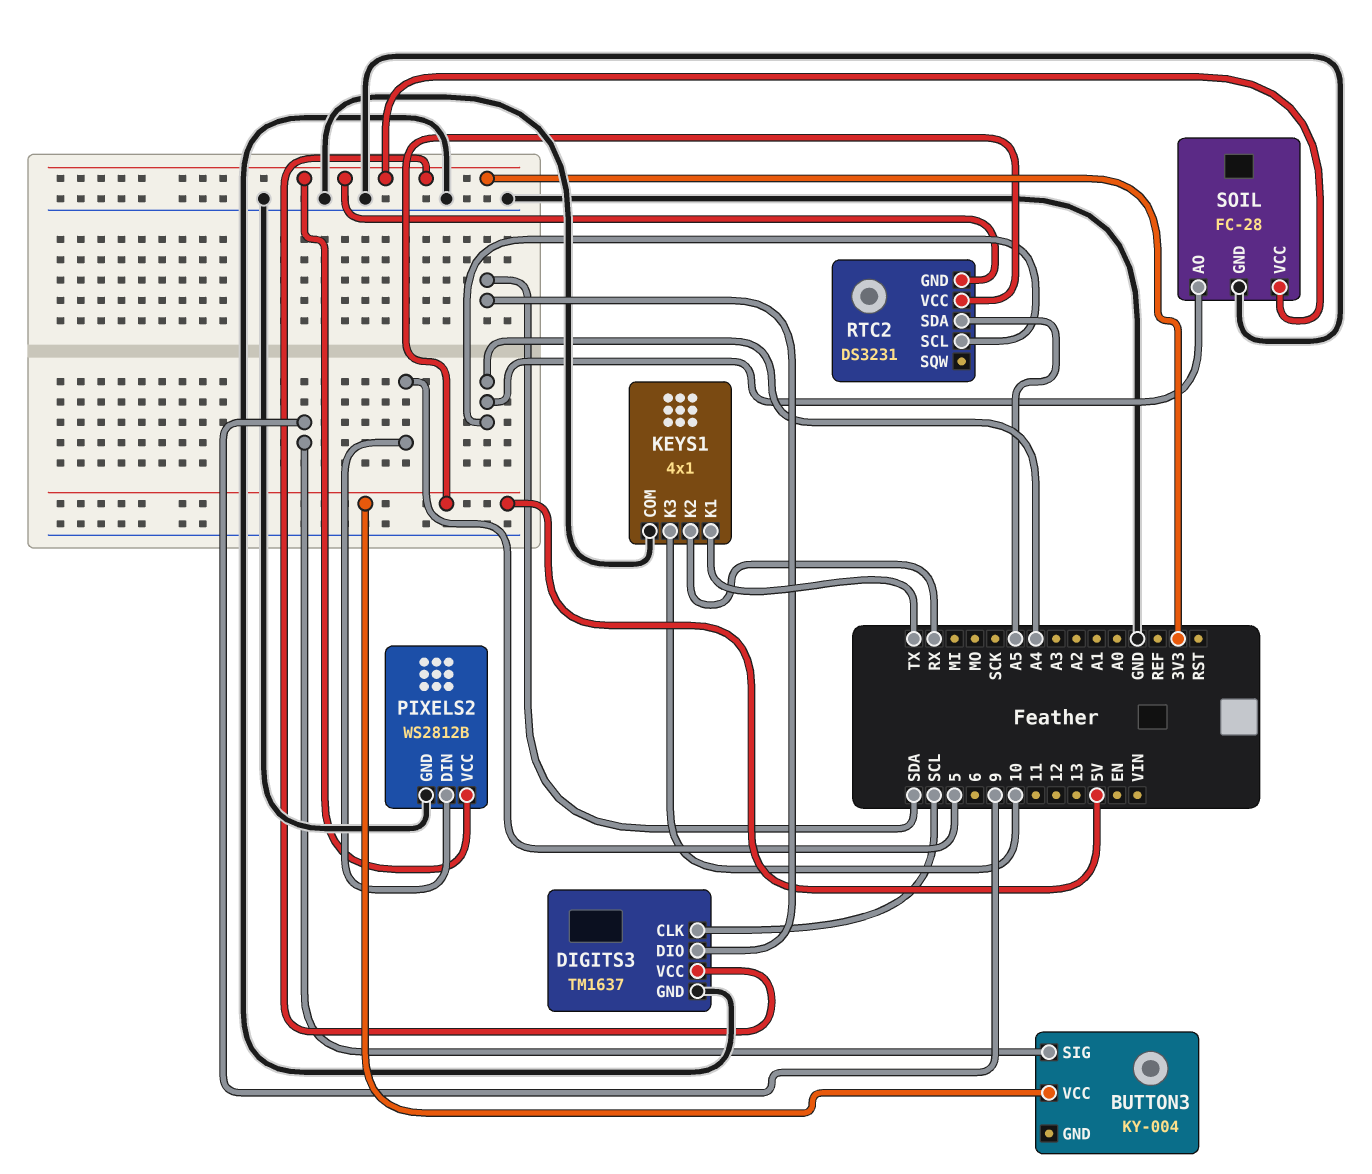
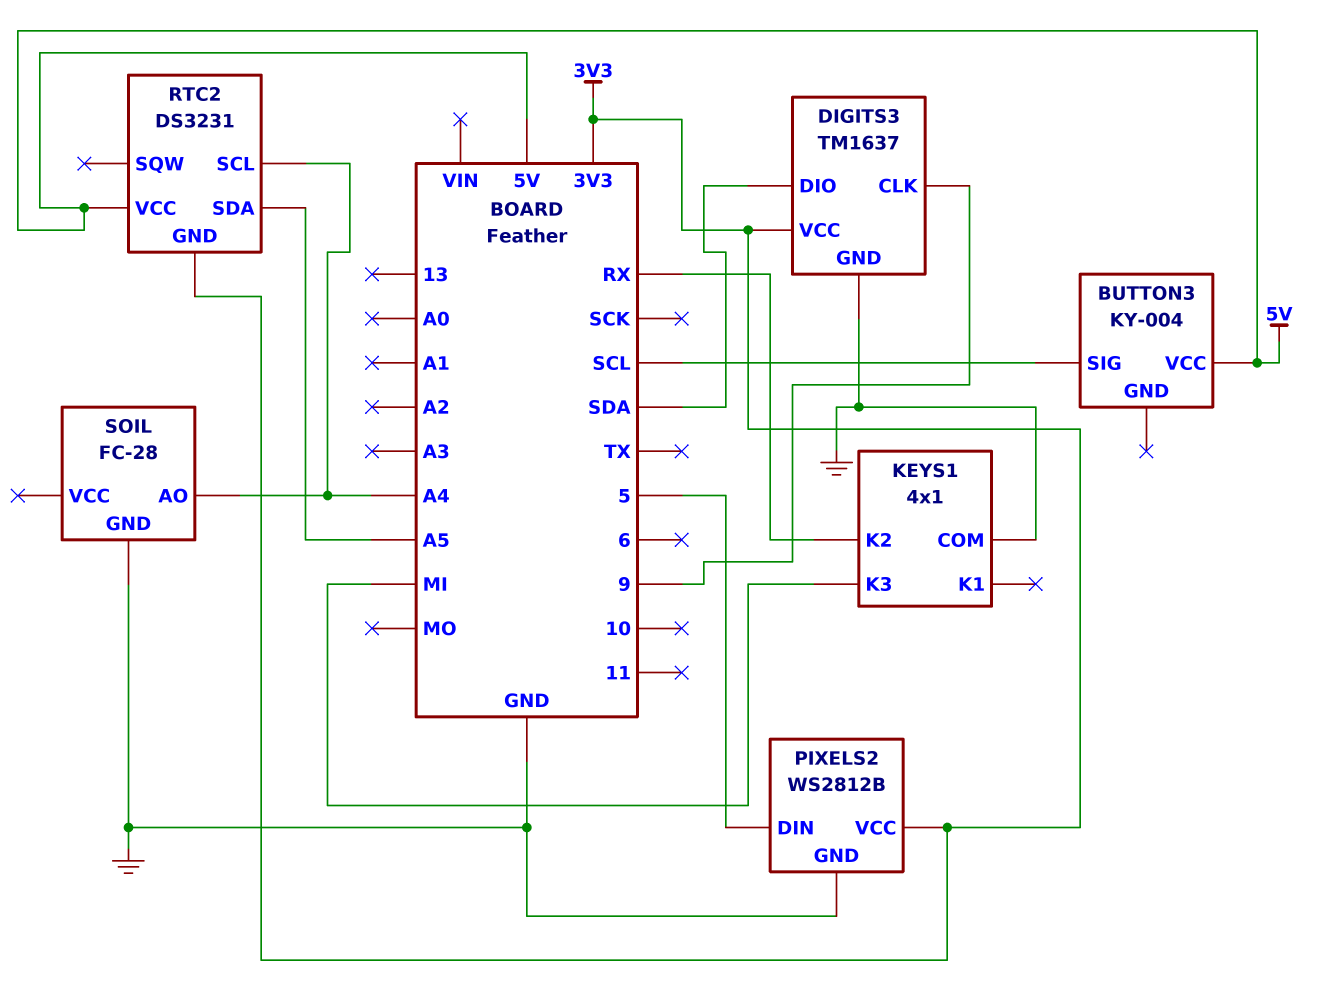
BUTTON3 pin SIG: 9 -> SCL
DIGITS3 pin CLK: SCL -> 9
KEYS1 pin K1: TX -> none
KEYS1 pin K3: 10 -> MI
SOIL pin VCC: 3V3 -> none

